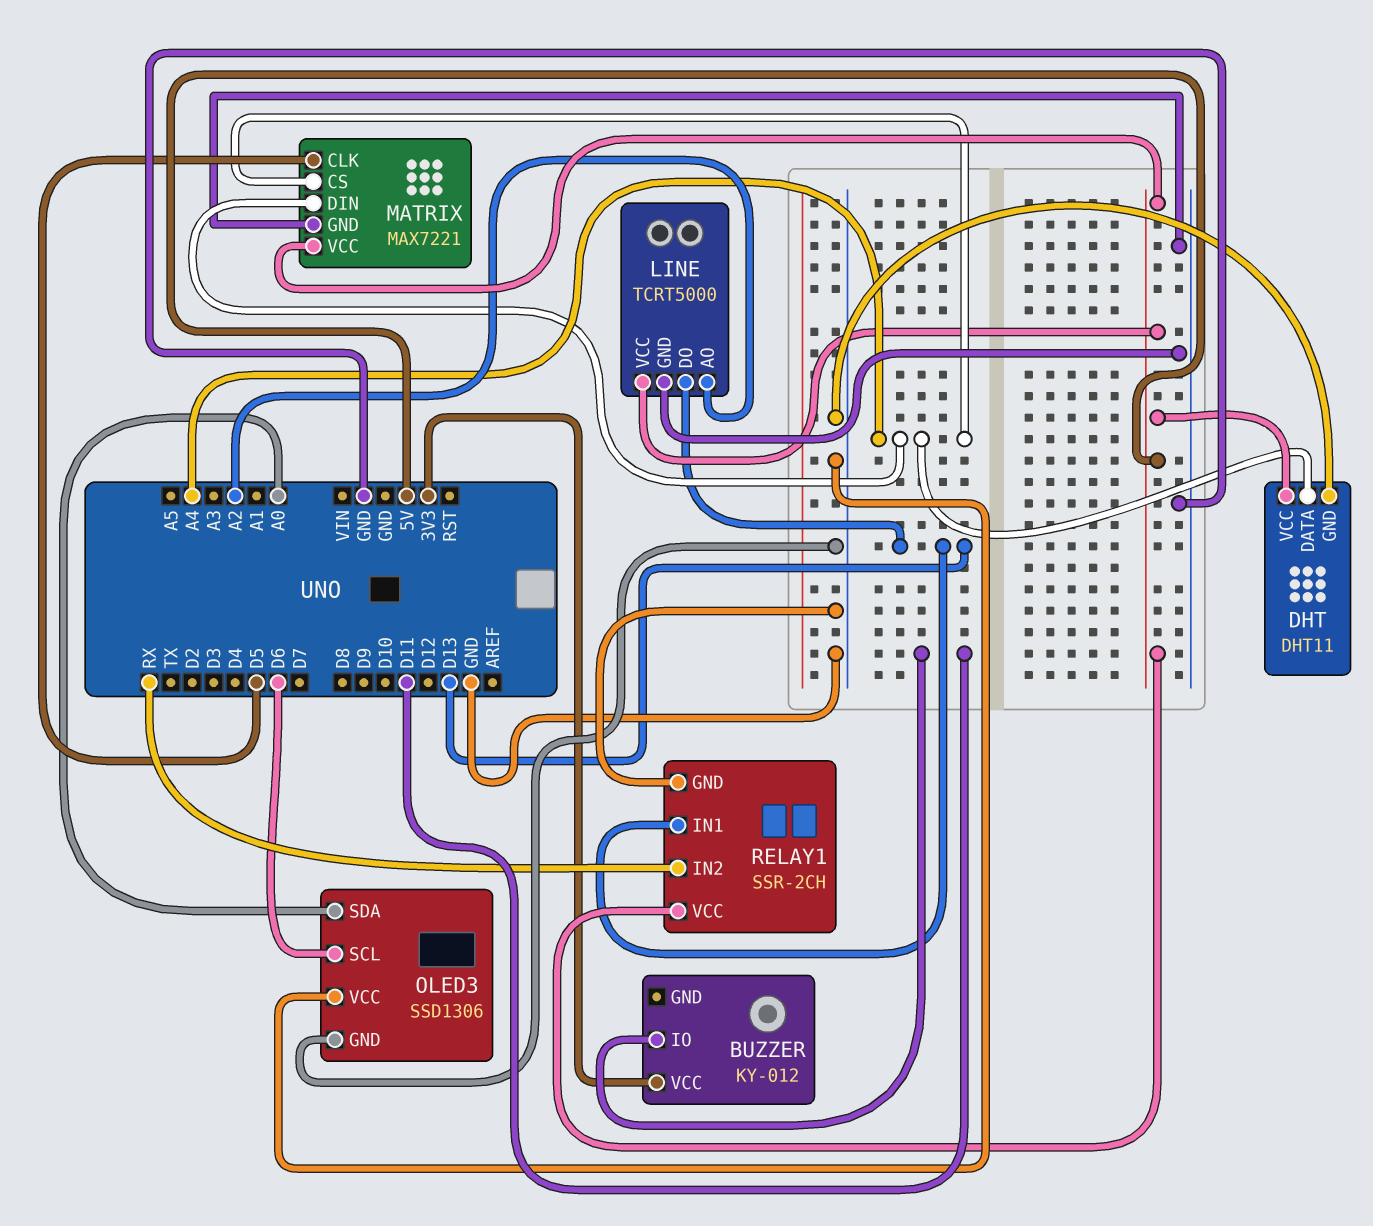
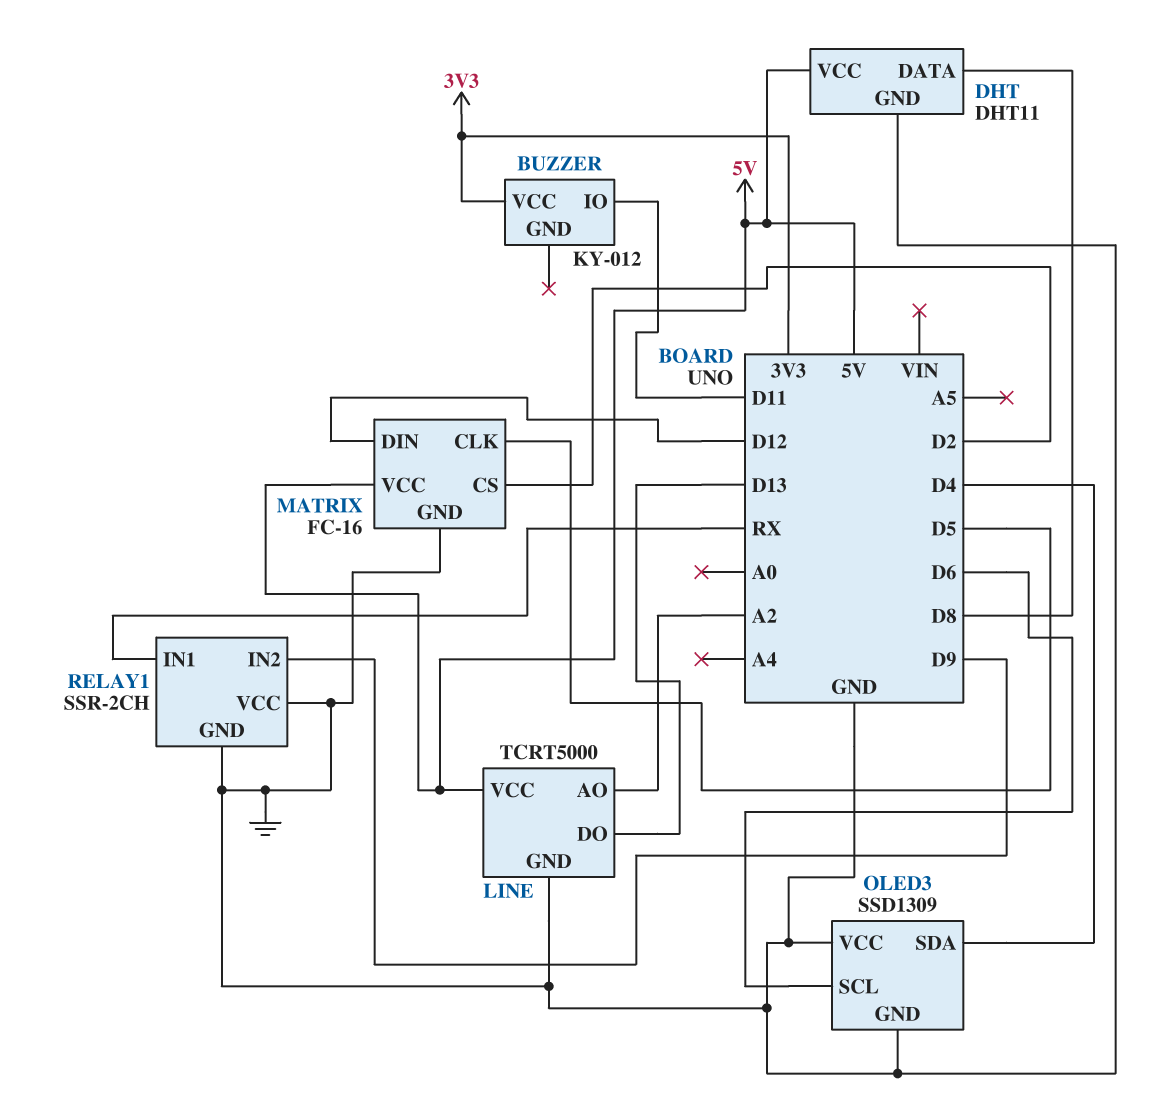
DHT pin DATA: A4 -> D8
MATRIX: MAX7221 -> FC-16
MATRIX pin CS: A4 -> D2
MATRIX pin DIN: A4 -> D12
OLED3: SSD1306 -> SSD1309
OLED3 pin SDA: A0 -> D4
RELAY1 pin IN1: D13 -> RX
RELAY1 pin IN2: RX -> D9
RELAY1 pin VCC: 5V -> GND

